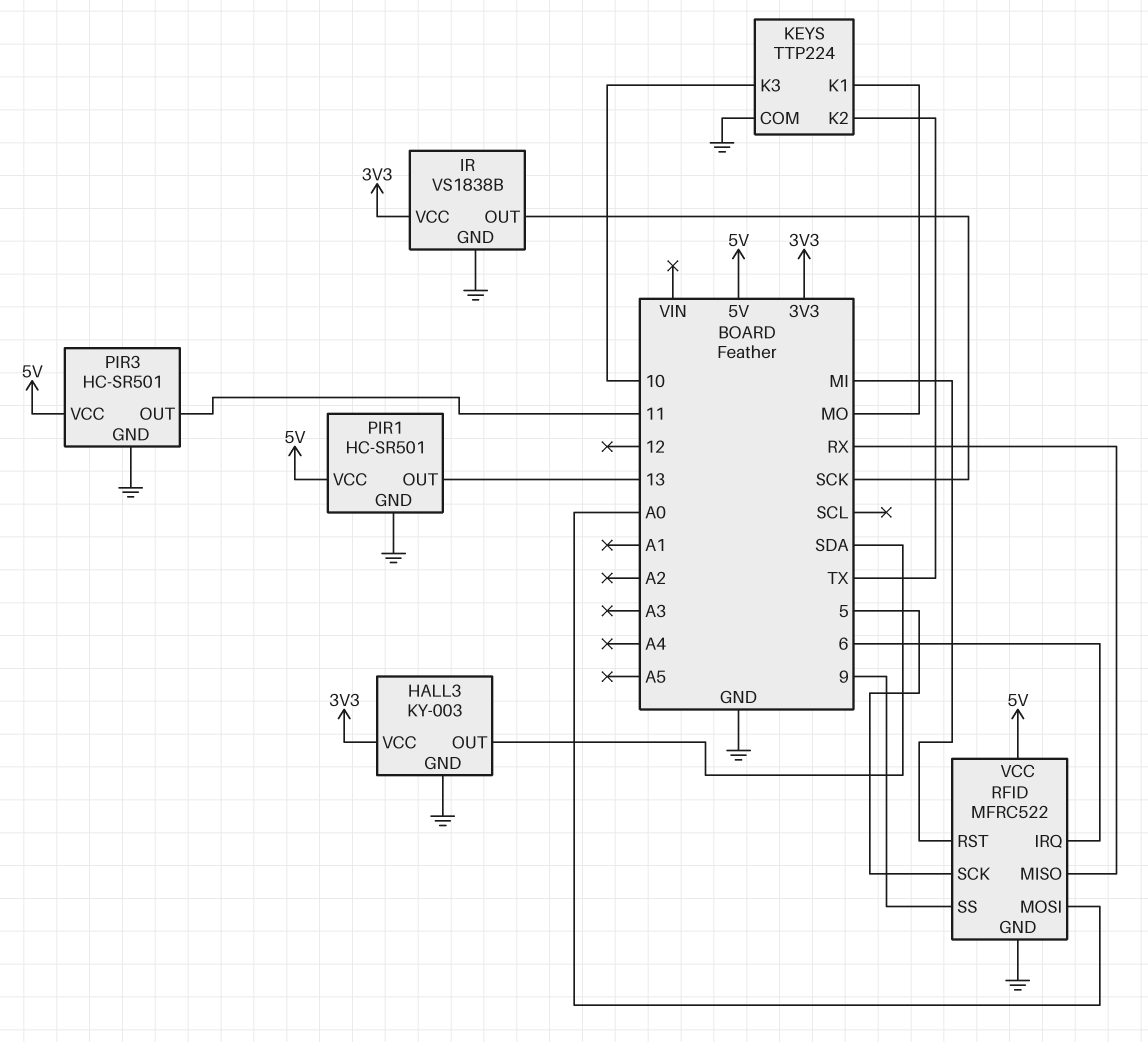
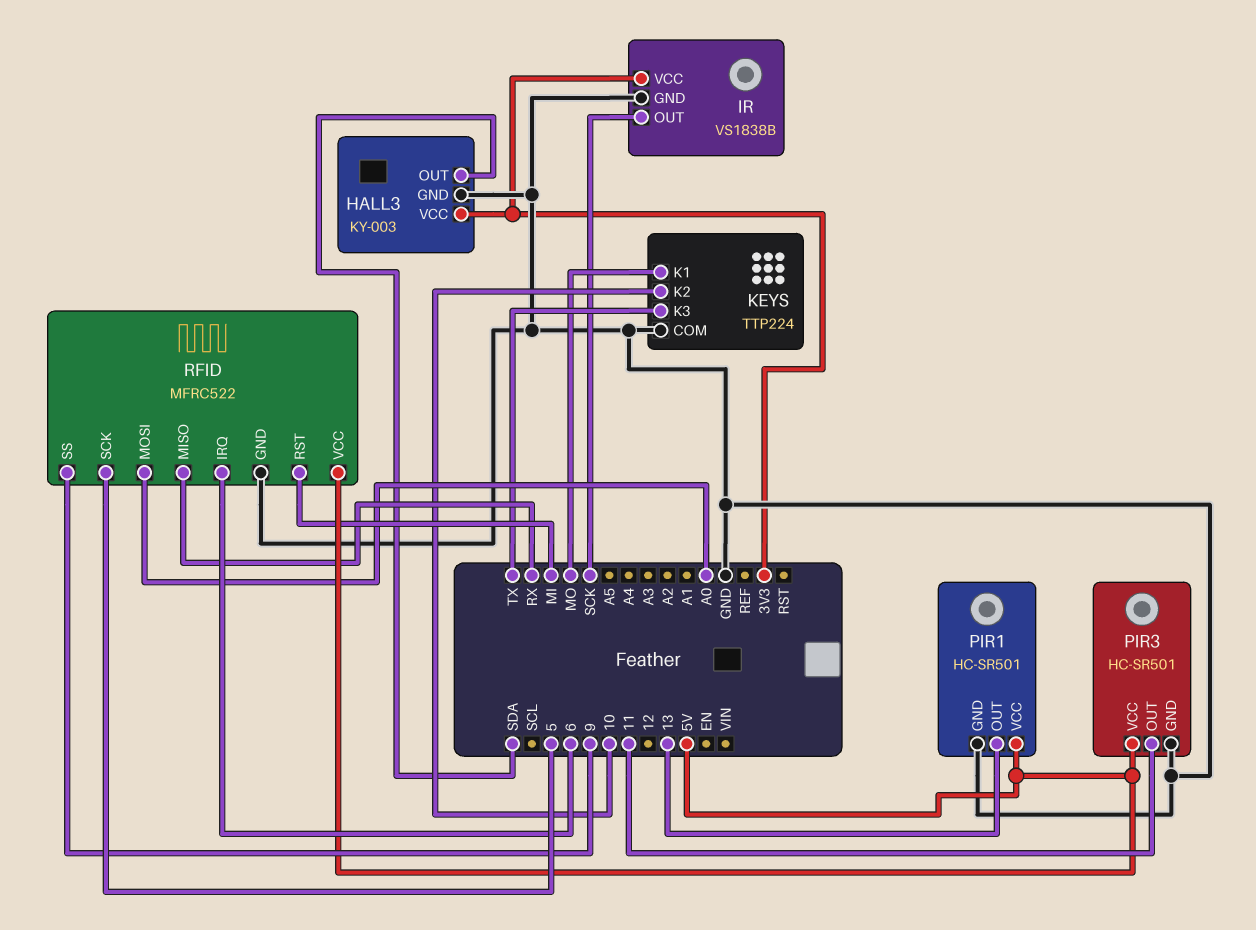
KEYS pin K2: TX -> 10
KEYS pin K3: 10 -> TX

